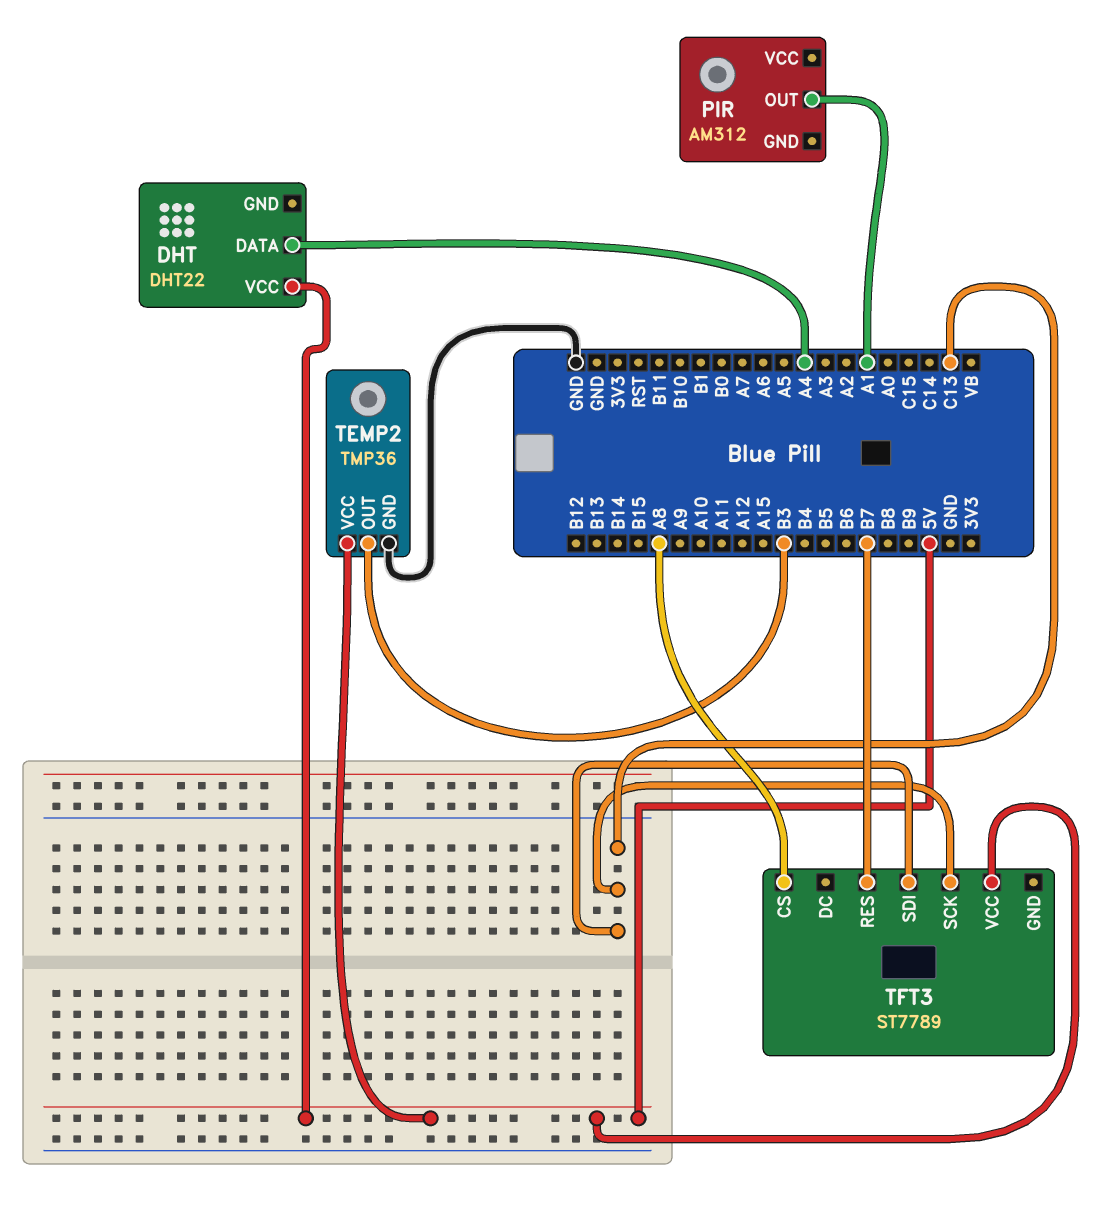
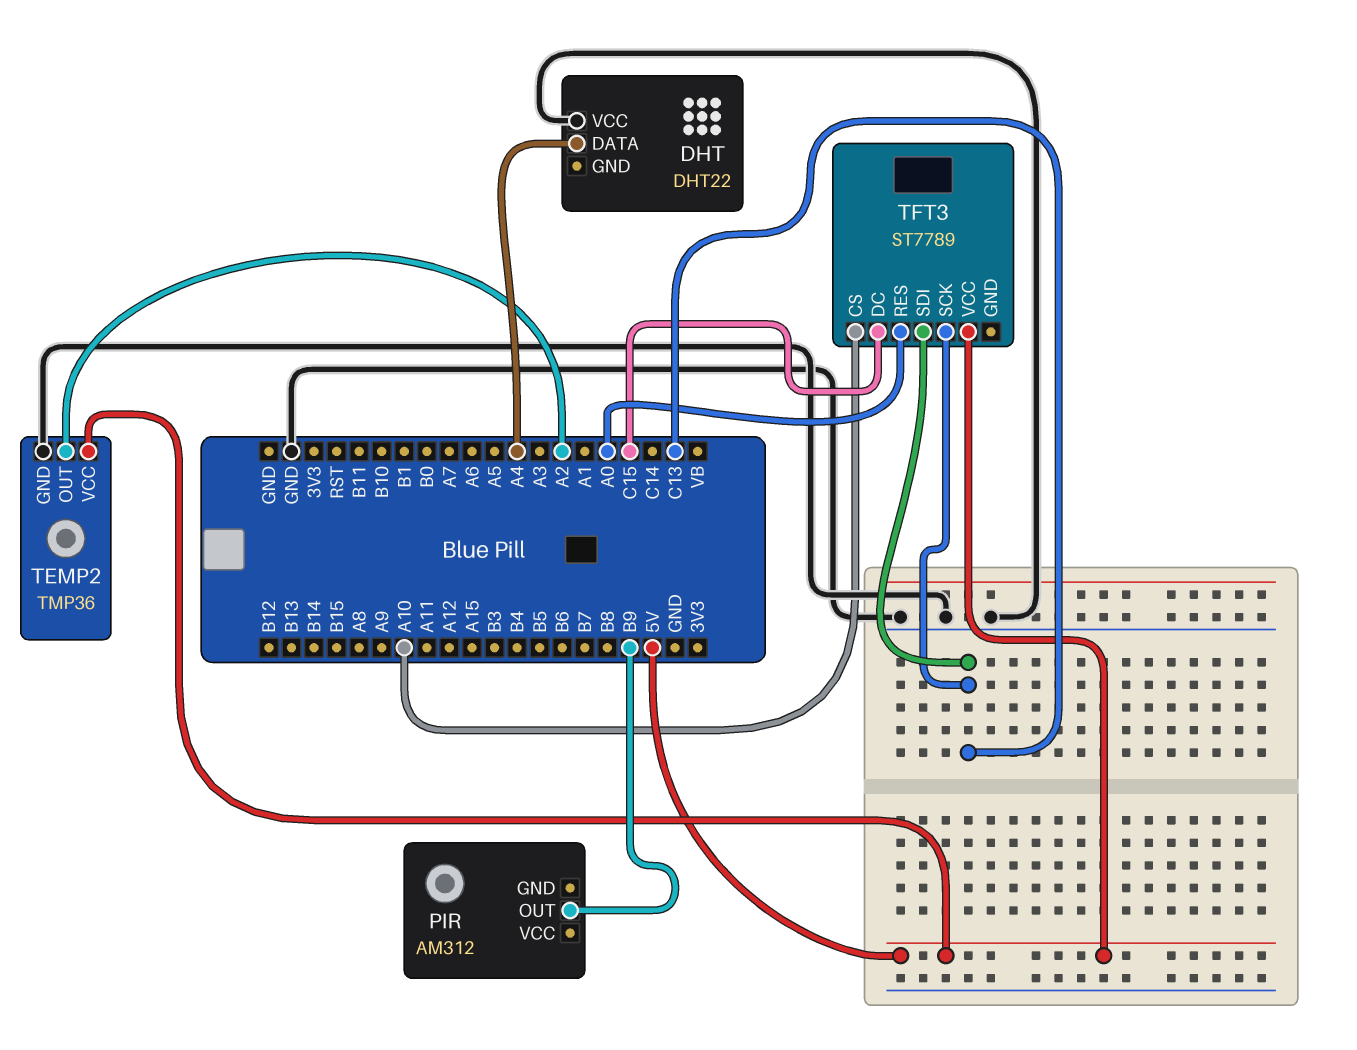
DHT pin VCC: 5V -> GND
PIR pin OUT: A1 -> B9
TEMP2 pin OUT: B3 -> A2
TFT3 pin CS: A8 -> A10
TFT3 pin DC: none -> C15
TFT3 pin RES: B7 -> A0

